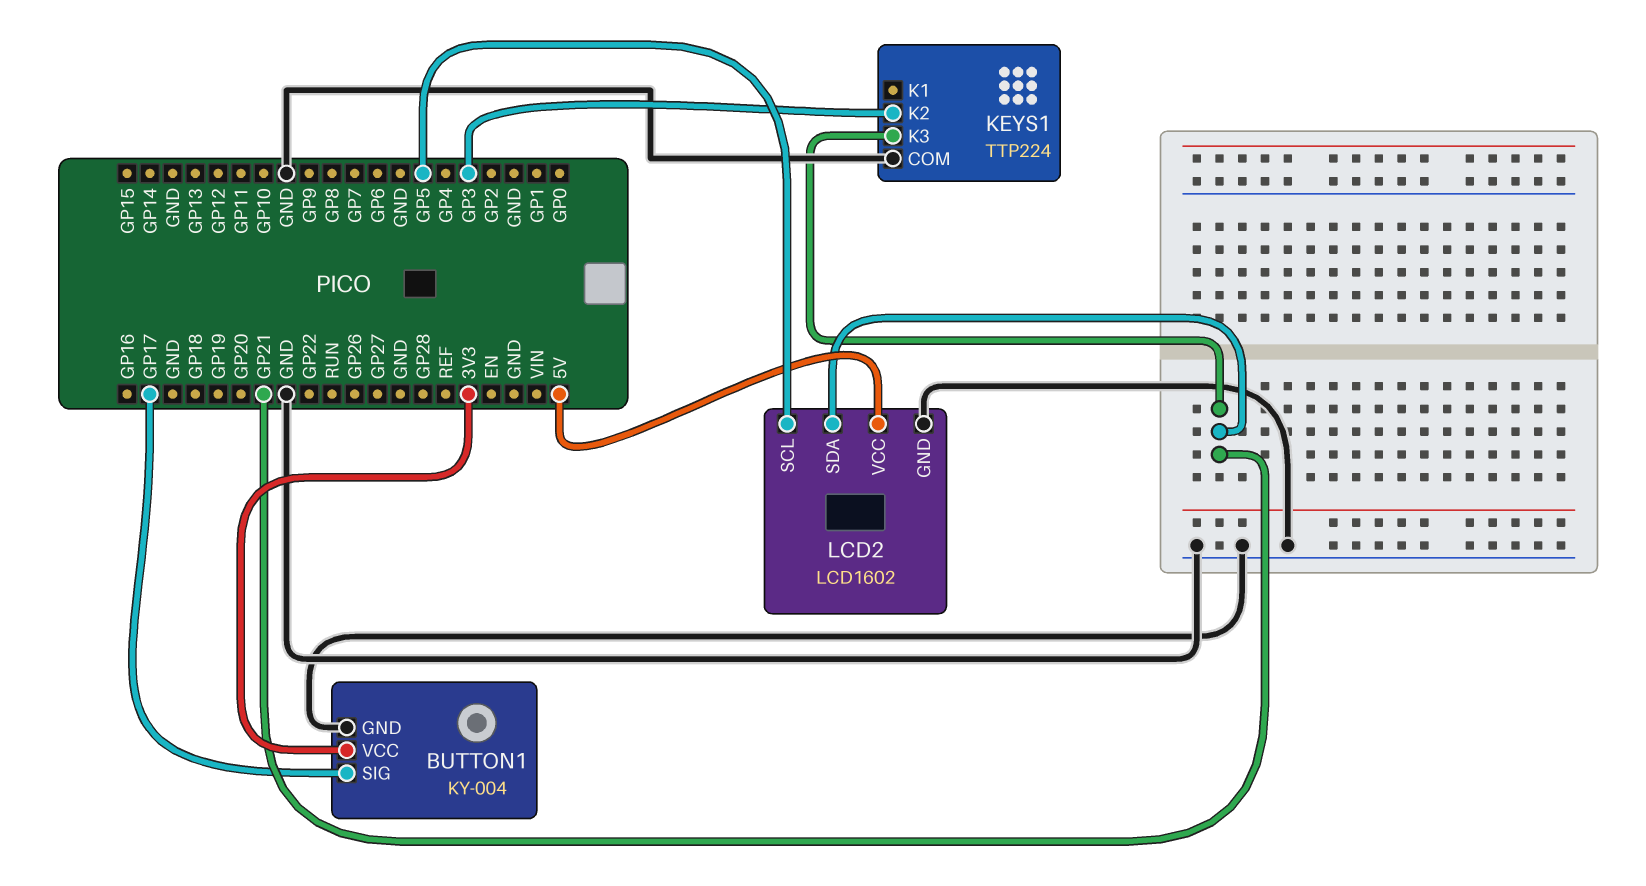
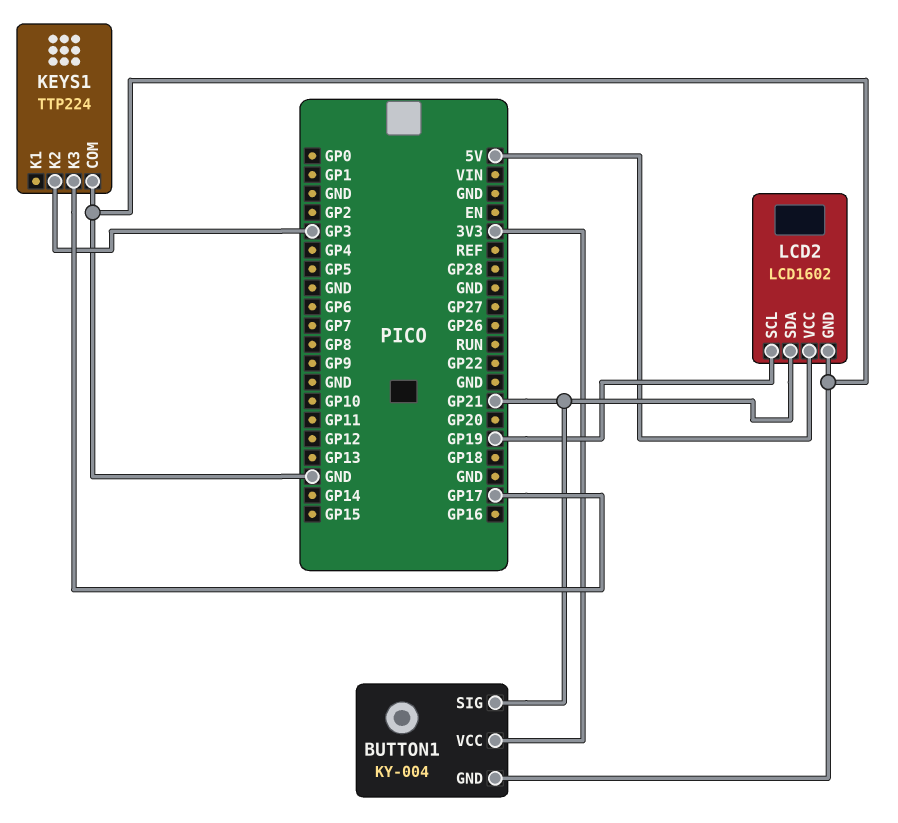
BUTTON1 pin SIG: GP17 -> GP21
KEYS1 pin K3: GP21 -> GP17
LCD2 pin SCL: GP5 -> GP19

